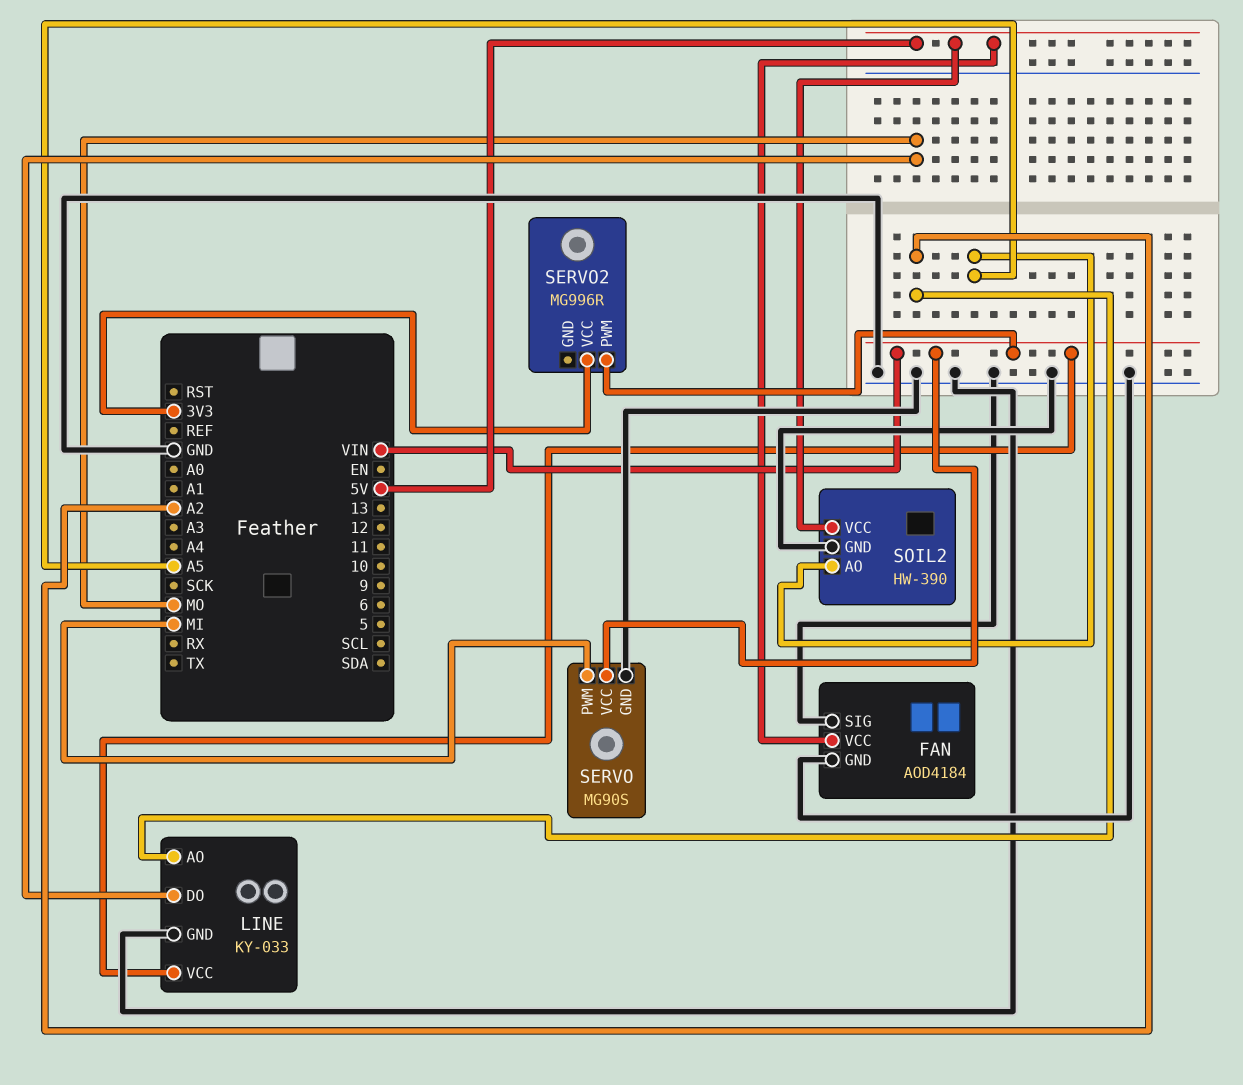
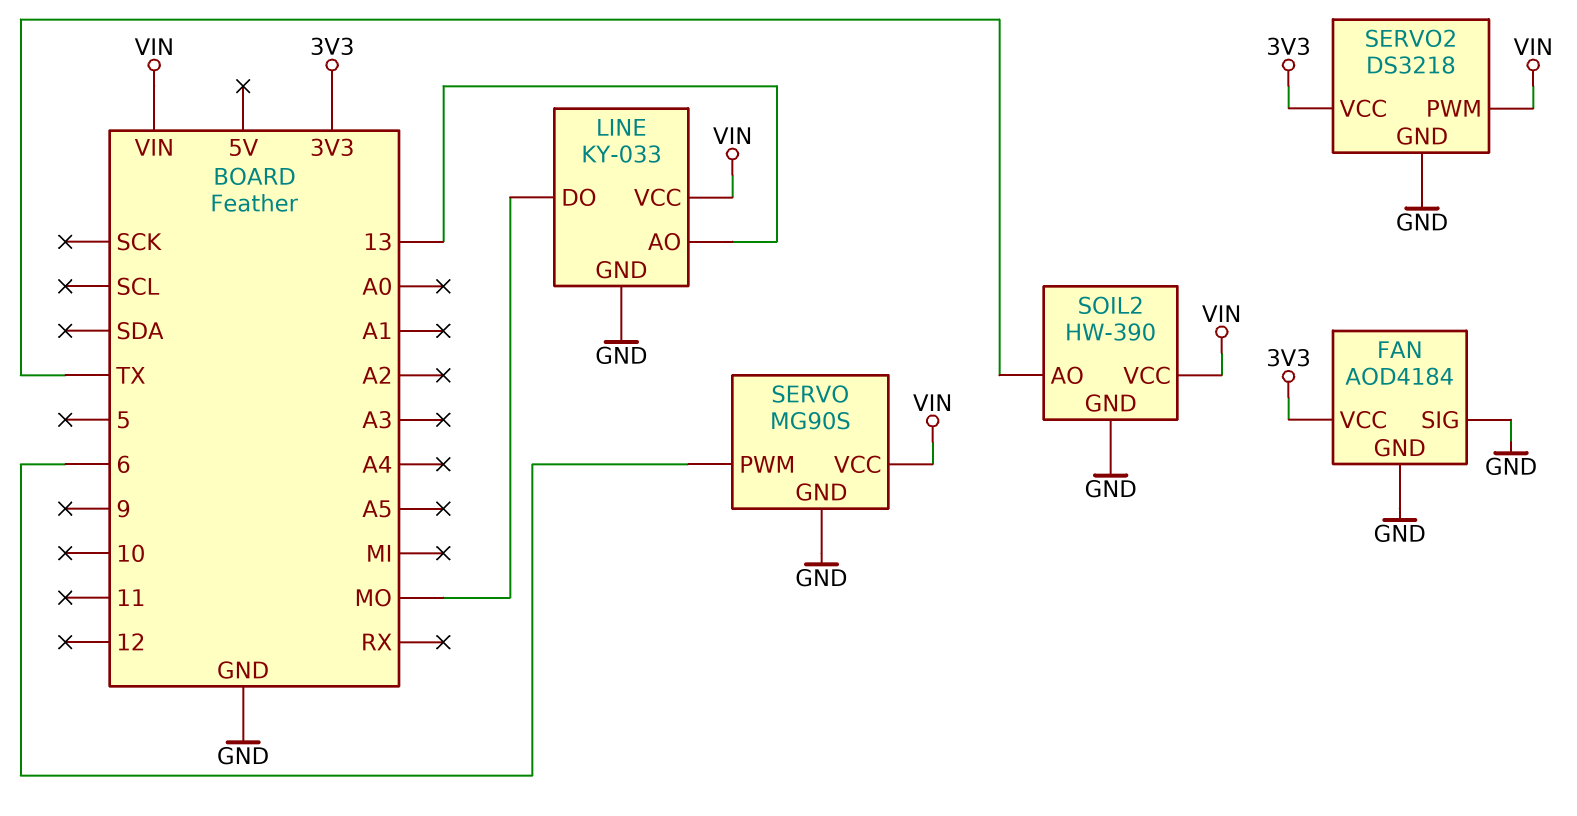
FAN pin VCC: 5V -> 3V3
LINE pin AO: A2 -> 13
SERVO pin PWM: MI -> 6
SERVO2: MG996R -> DS3218
SERVO2 pin GND: none -> GND
SOIL2 pin AO: A5 -> TX
SOIL2 pin VCC: 5V -> VIN

